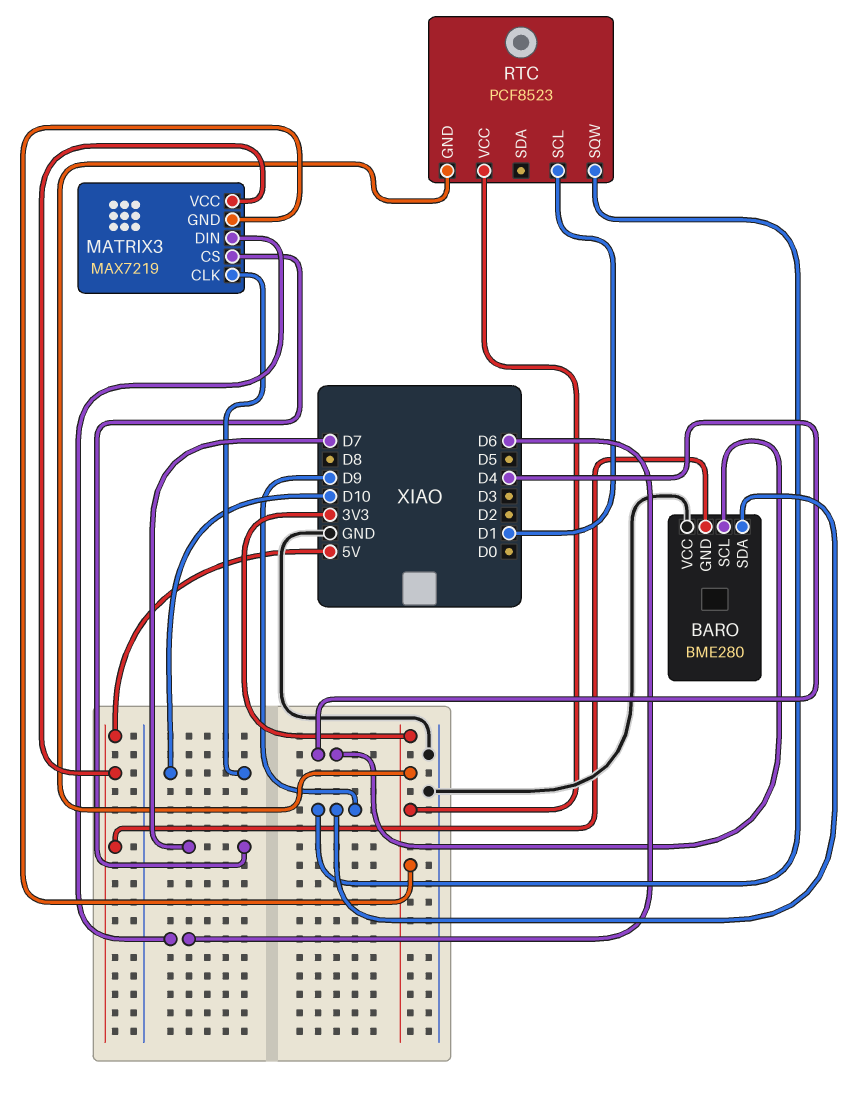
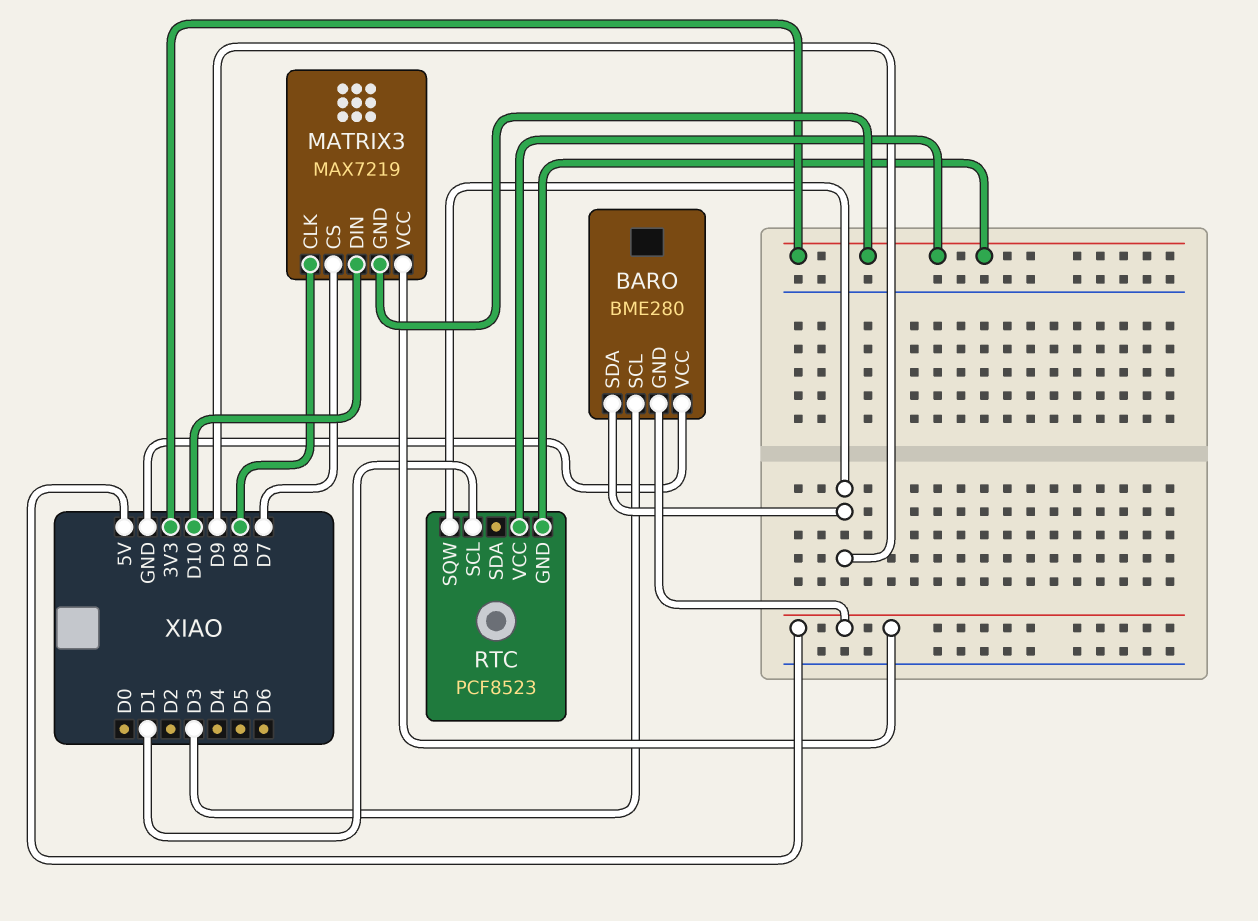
BARO pin SCL: D4 -> D3
MATRIX3 pin CLK: D10 -> D8
MATRIX3 pin DIN: D6 -> D10

